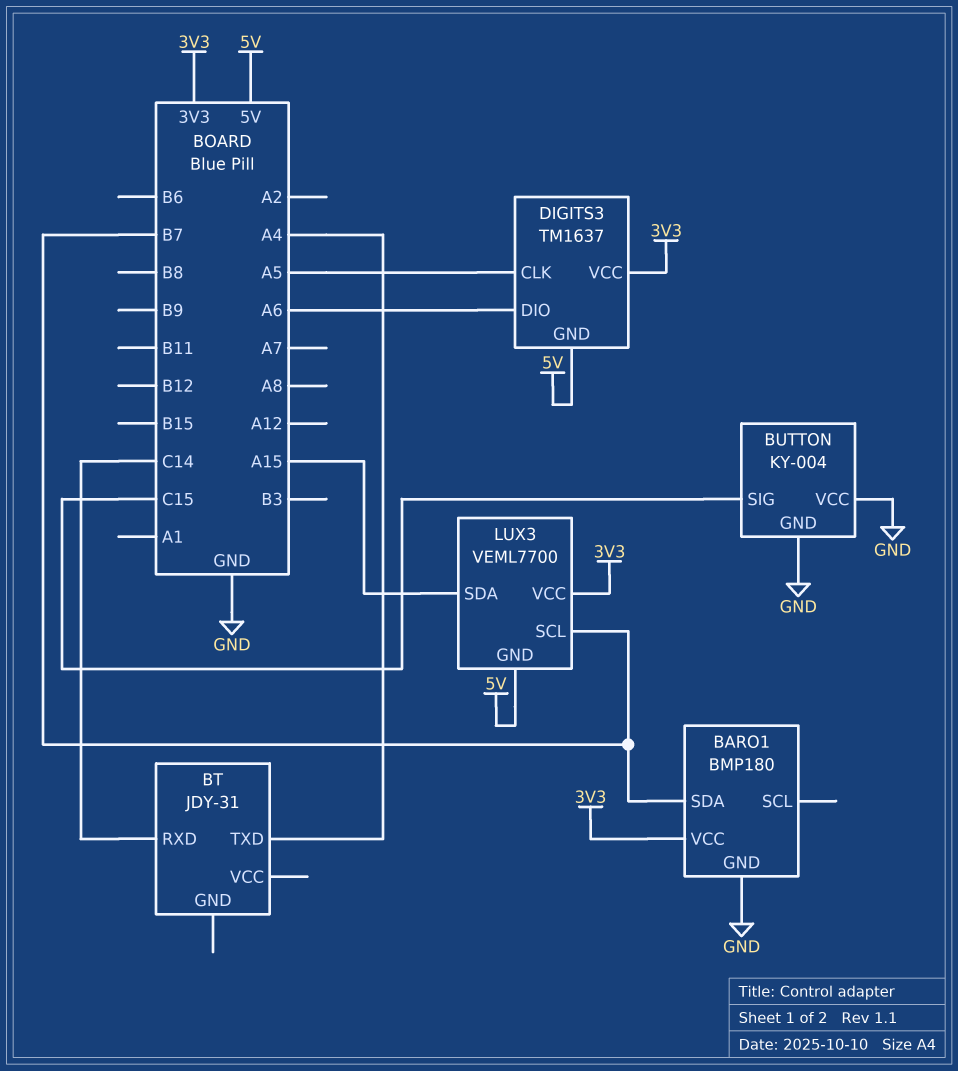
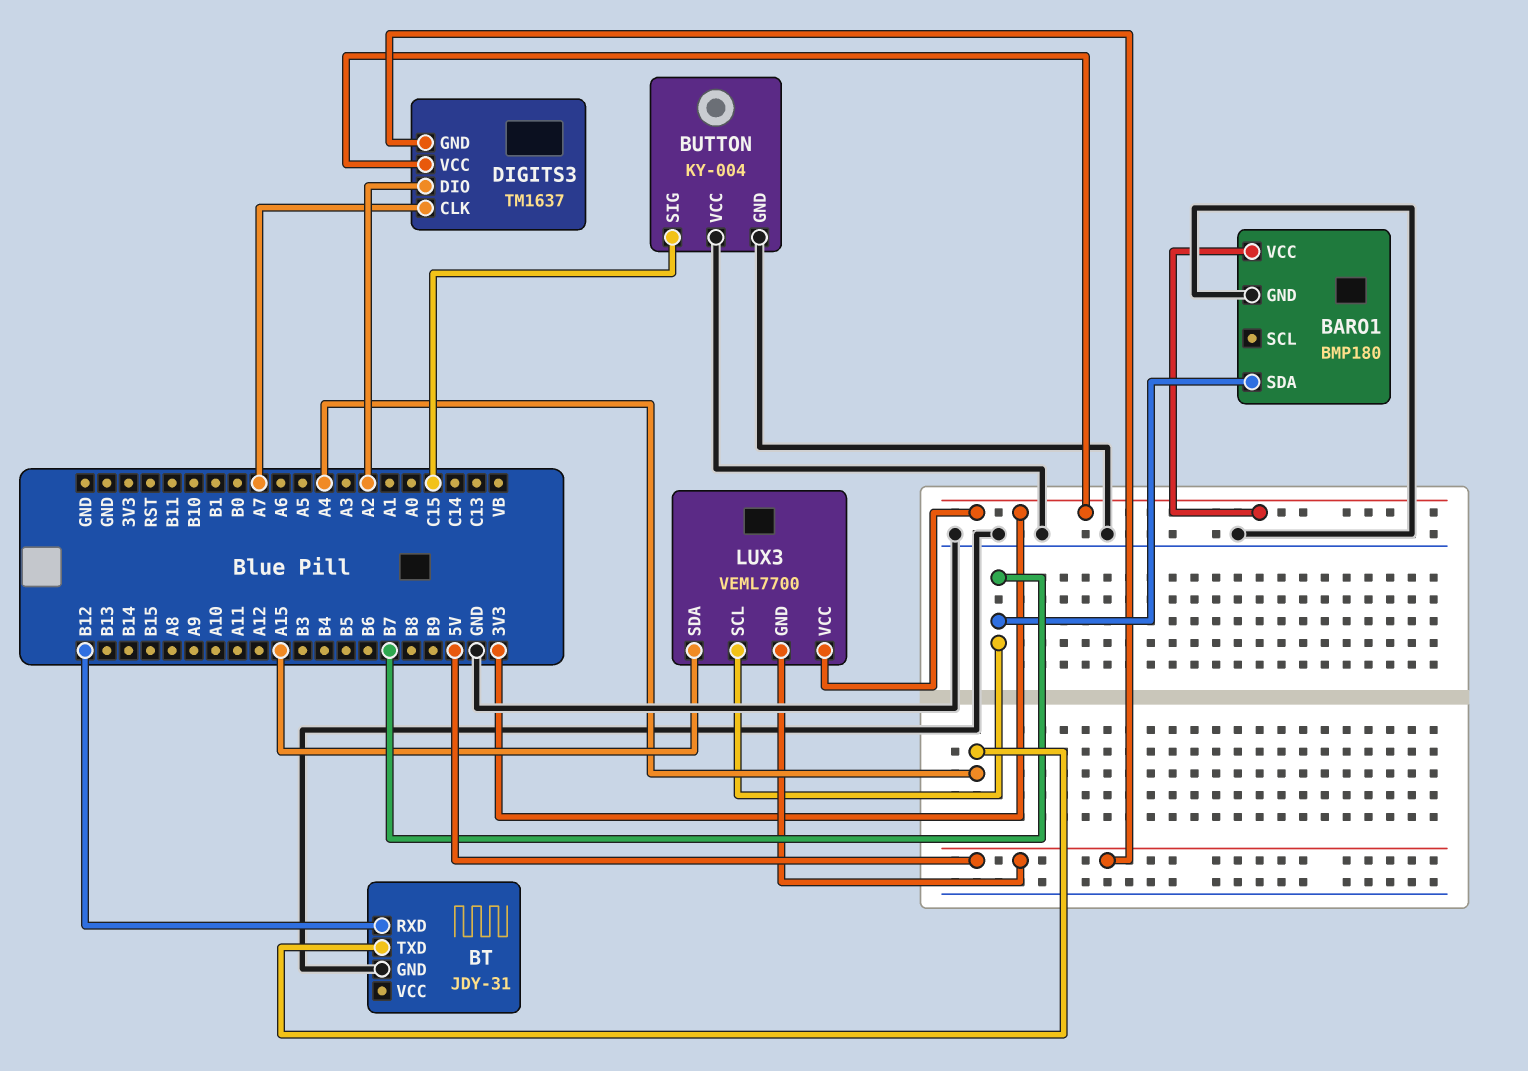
BT pin GND: none -> GND
BT pin RXD: C14 -> B12
DIGITS3 pin CLK: A5 -> A7
DIGITS3 pin DIO: A6 -> A2

